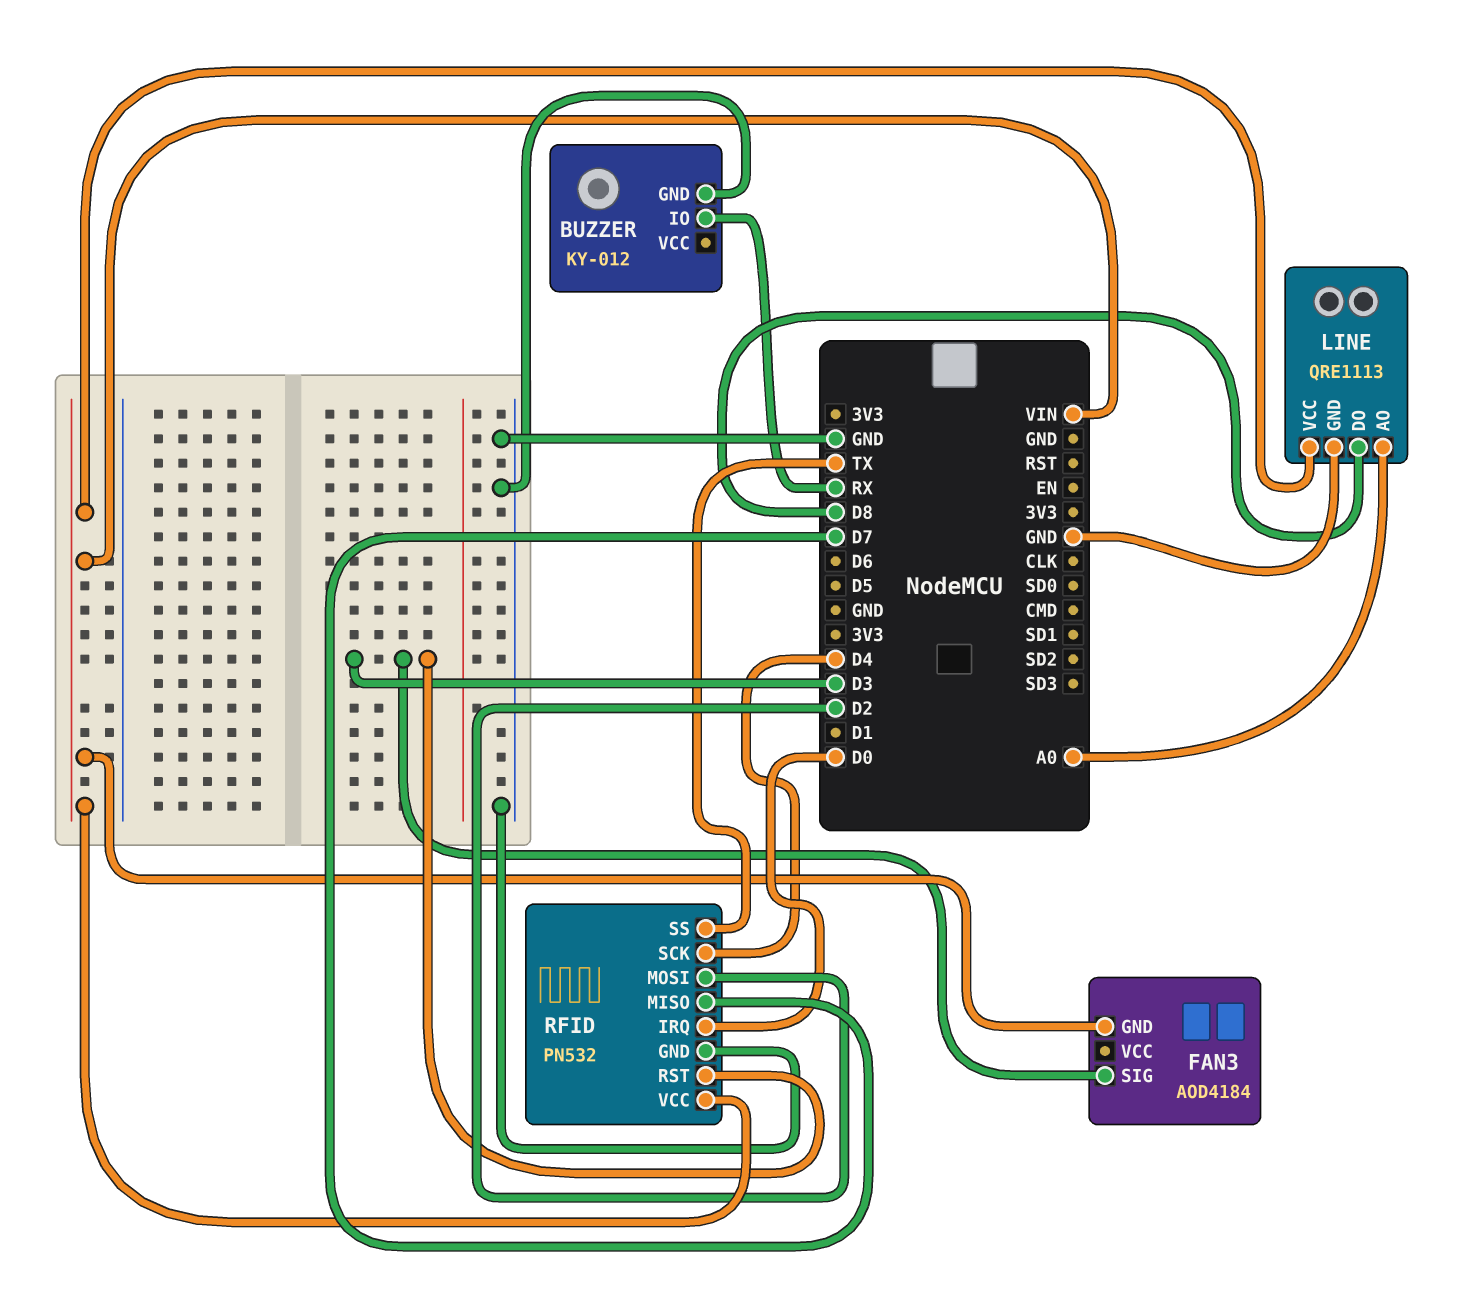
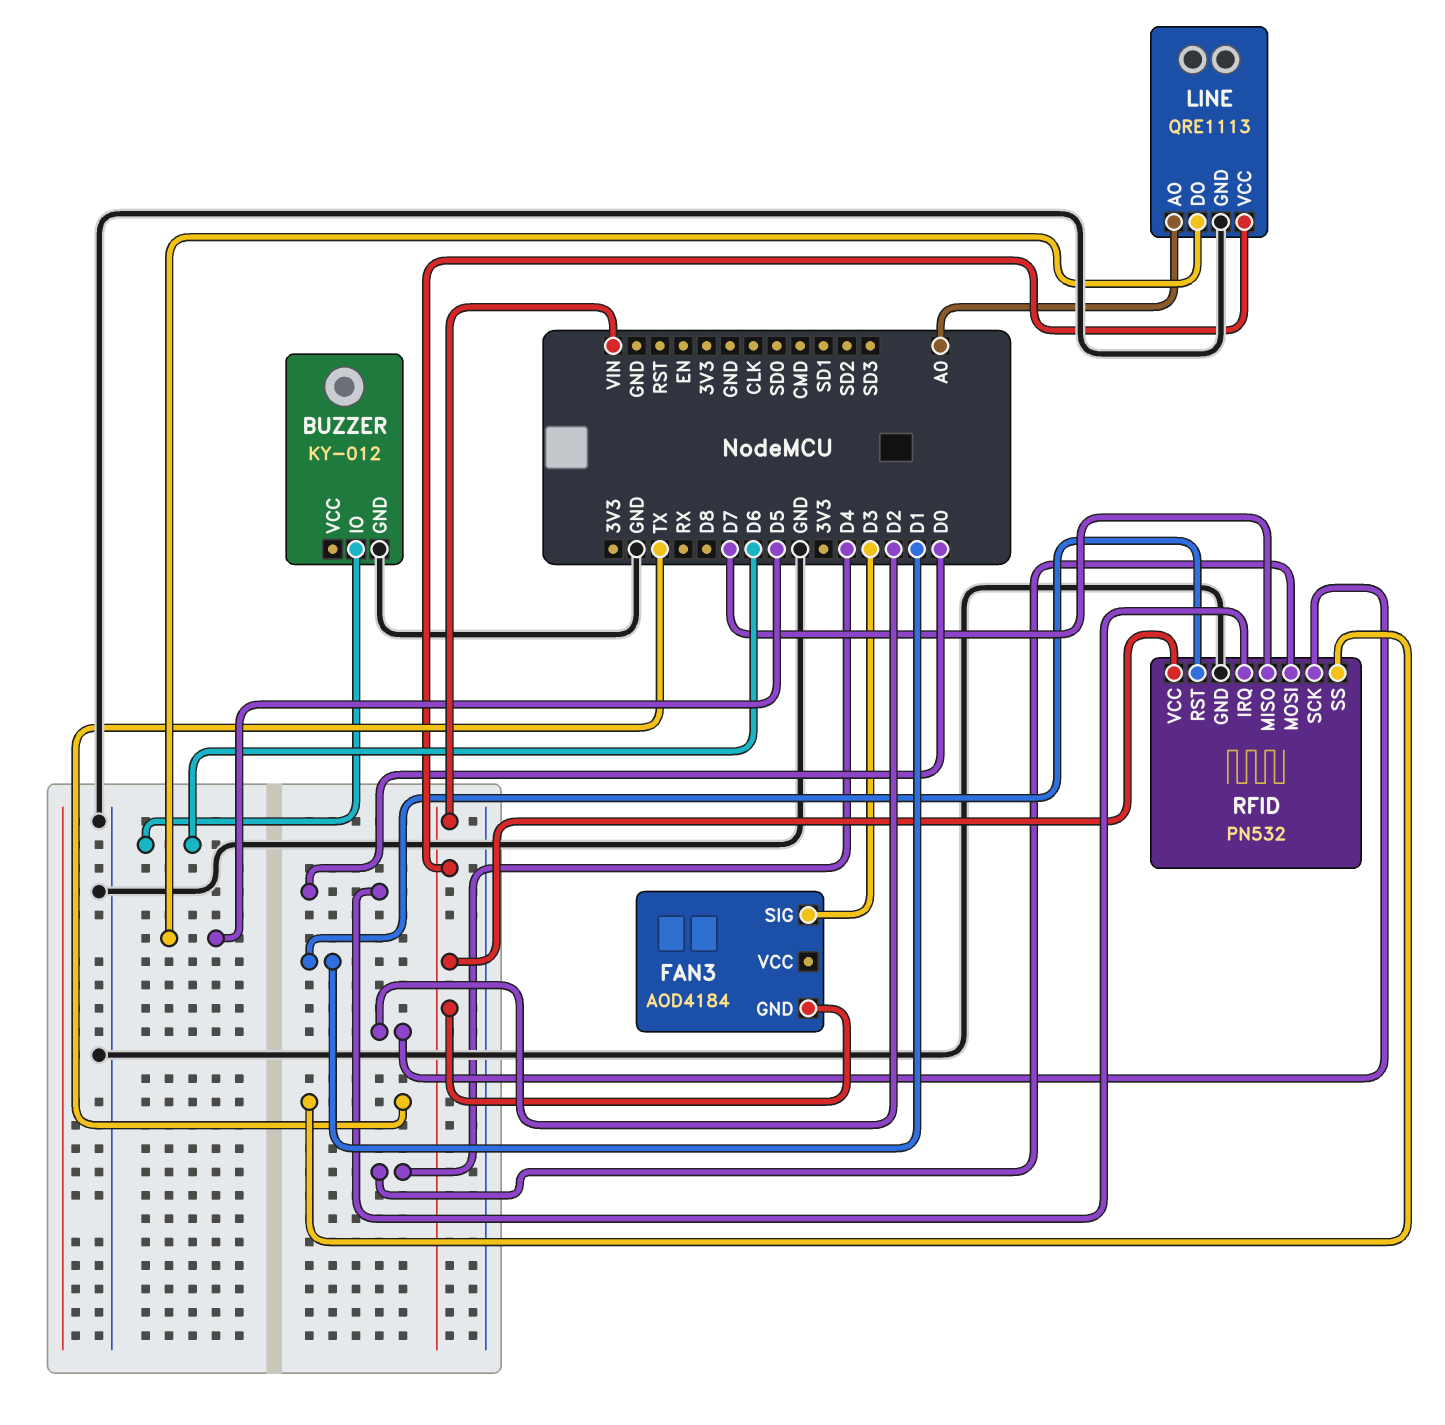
BUZZER pin IO: RX -> D6
LINE pin DO: D8 -> D5
RFID pin MOSI: D2 -> D4
RFID pin RST: D3 -> D1
RFID pin SCK: D4 -> D2

